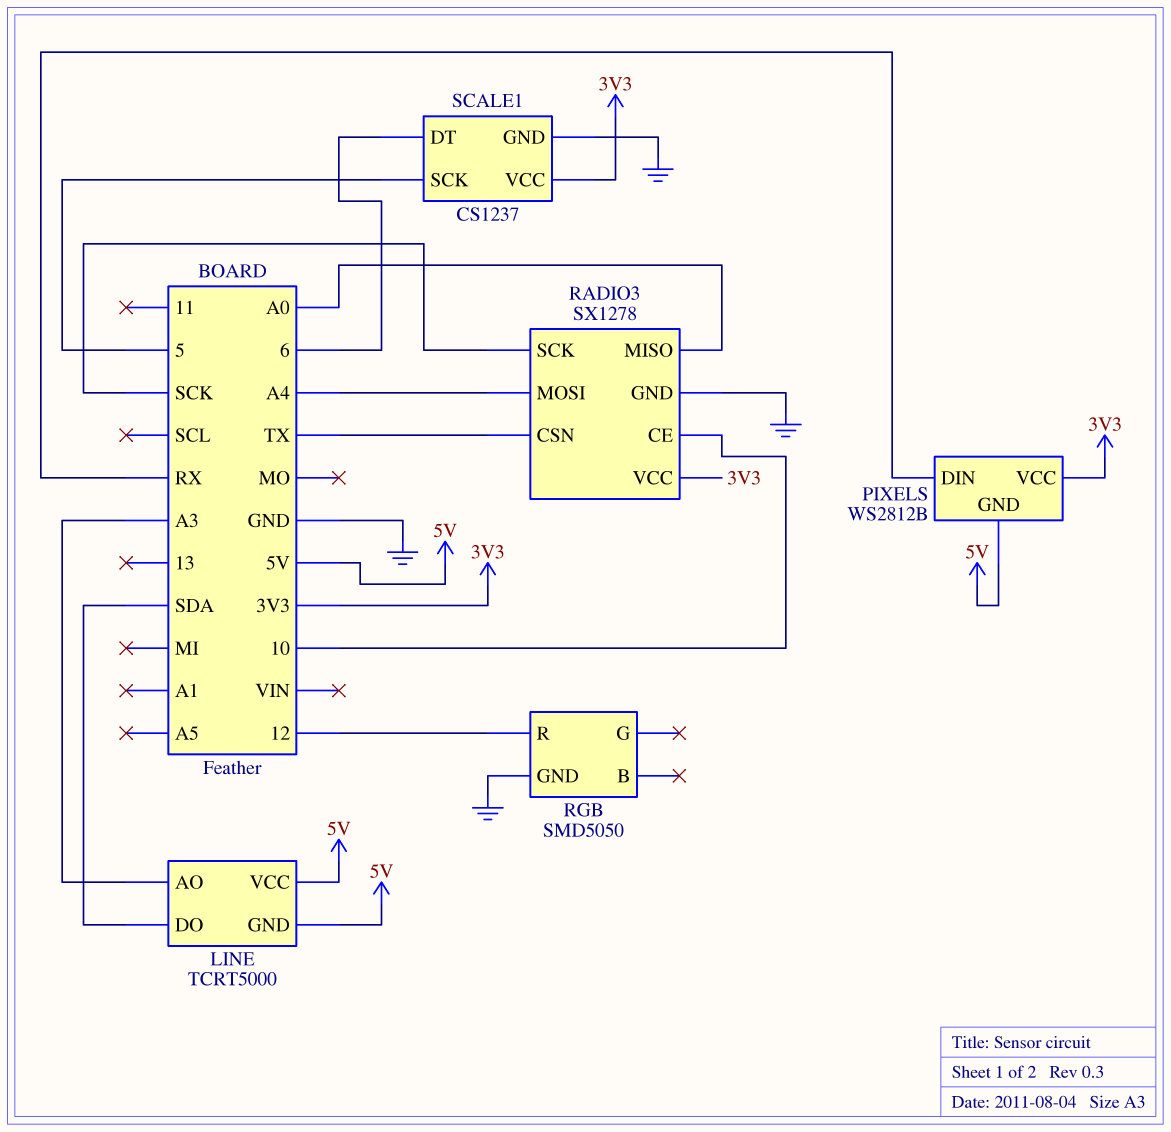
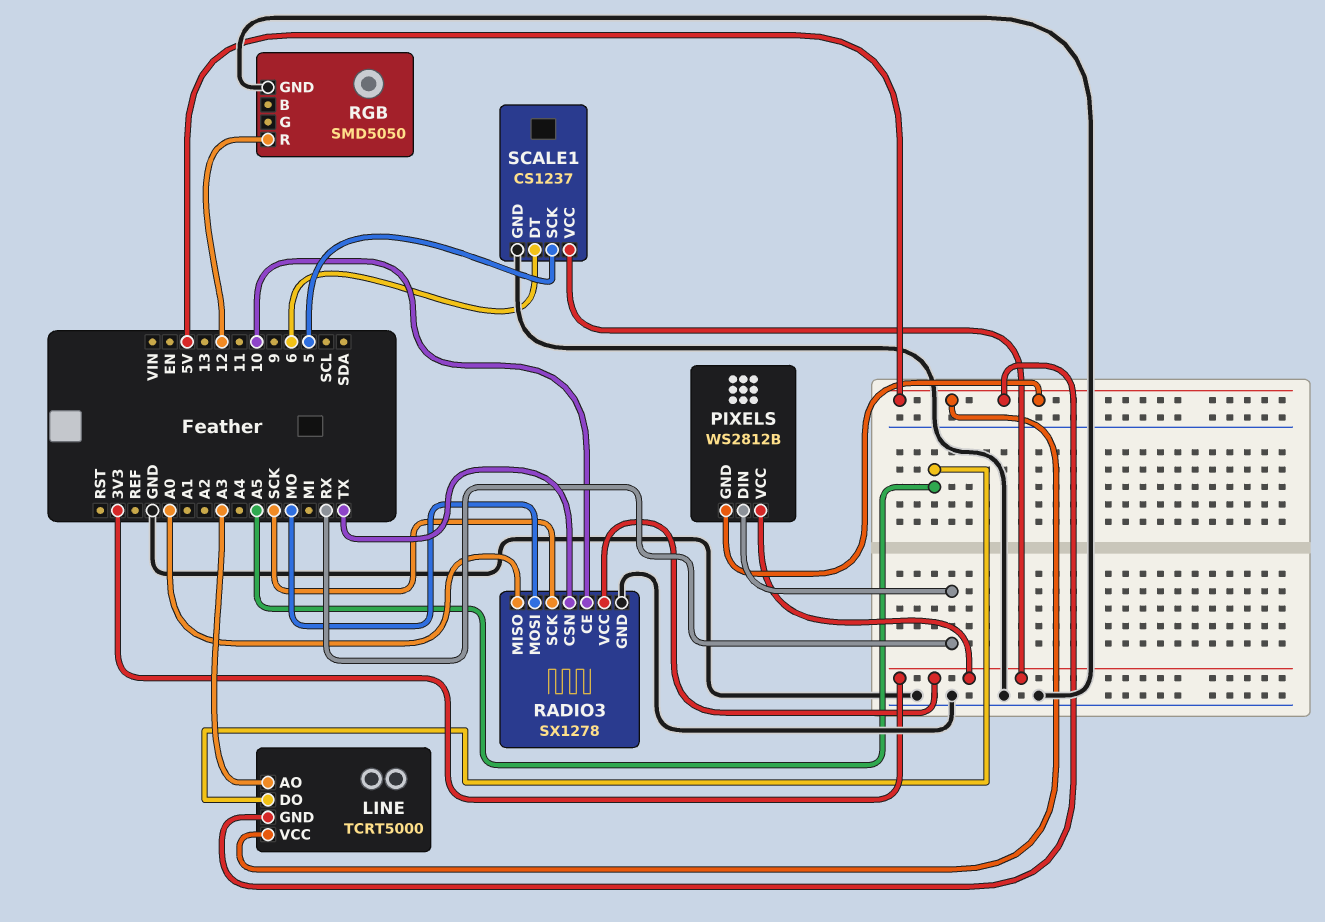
LINE pin DO: SDA -> A5
RADIO3 pin MOSI: A4 -> MO

